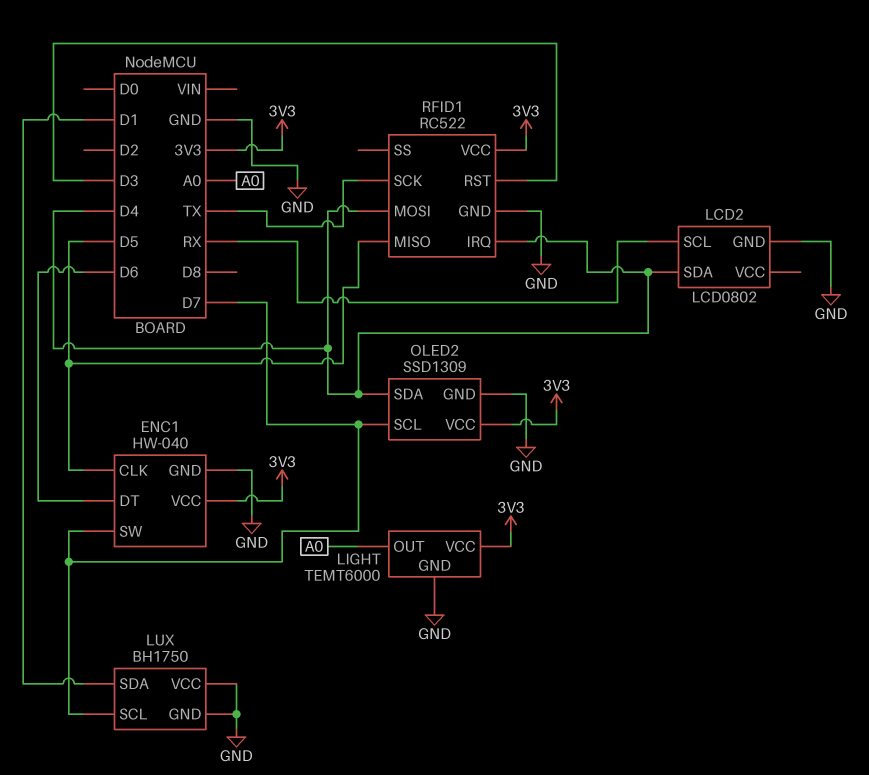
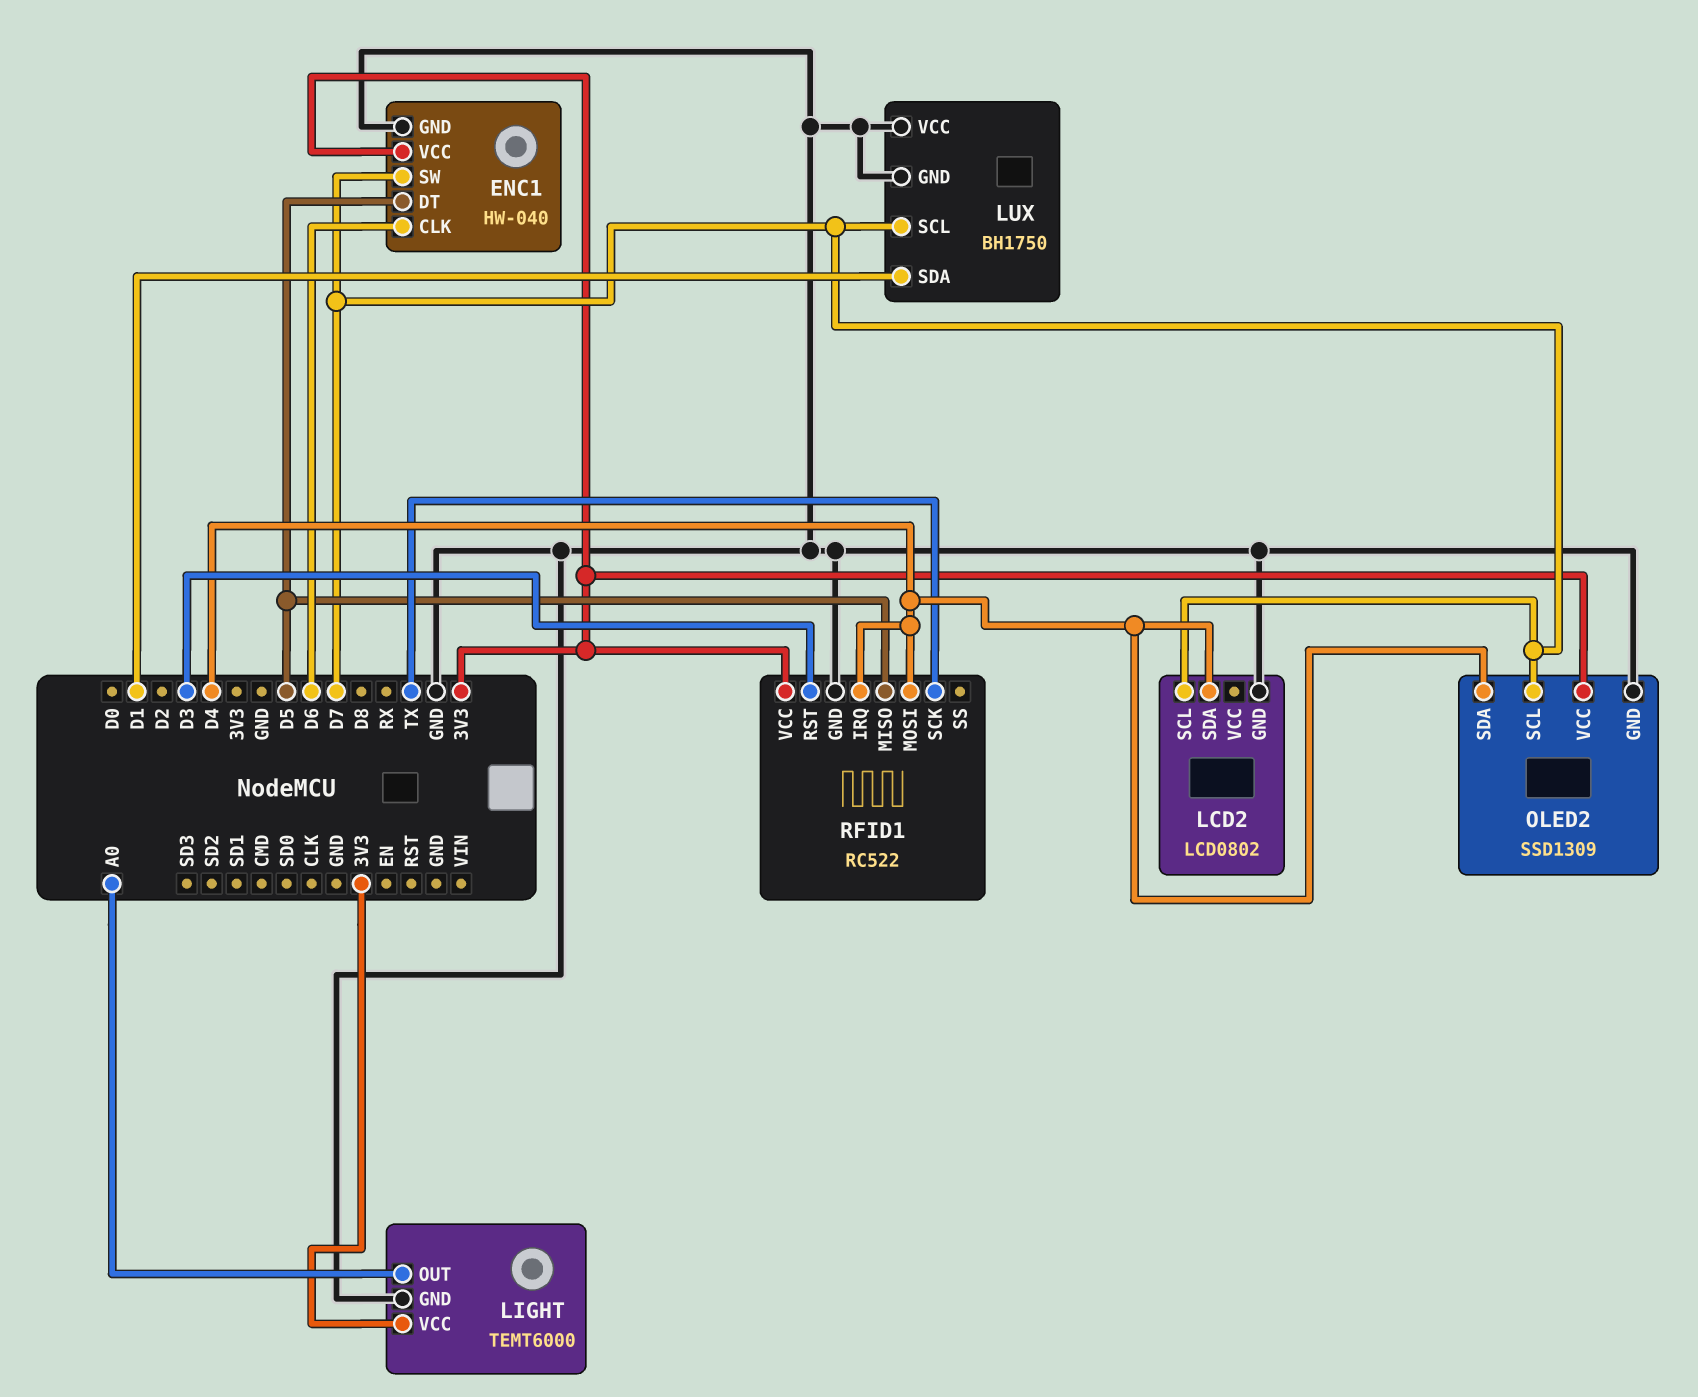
ENC1 pin CLK: D5 -> D6
ENC1 pin DT: D6 -> D5
LCD2 pin SCL: RX -> D7

